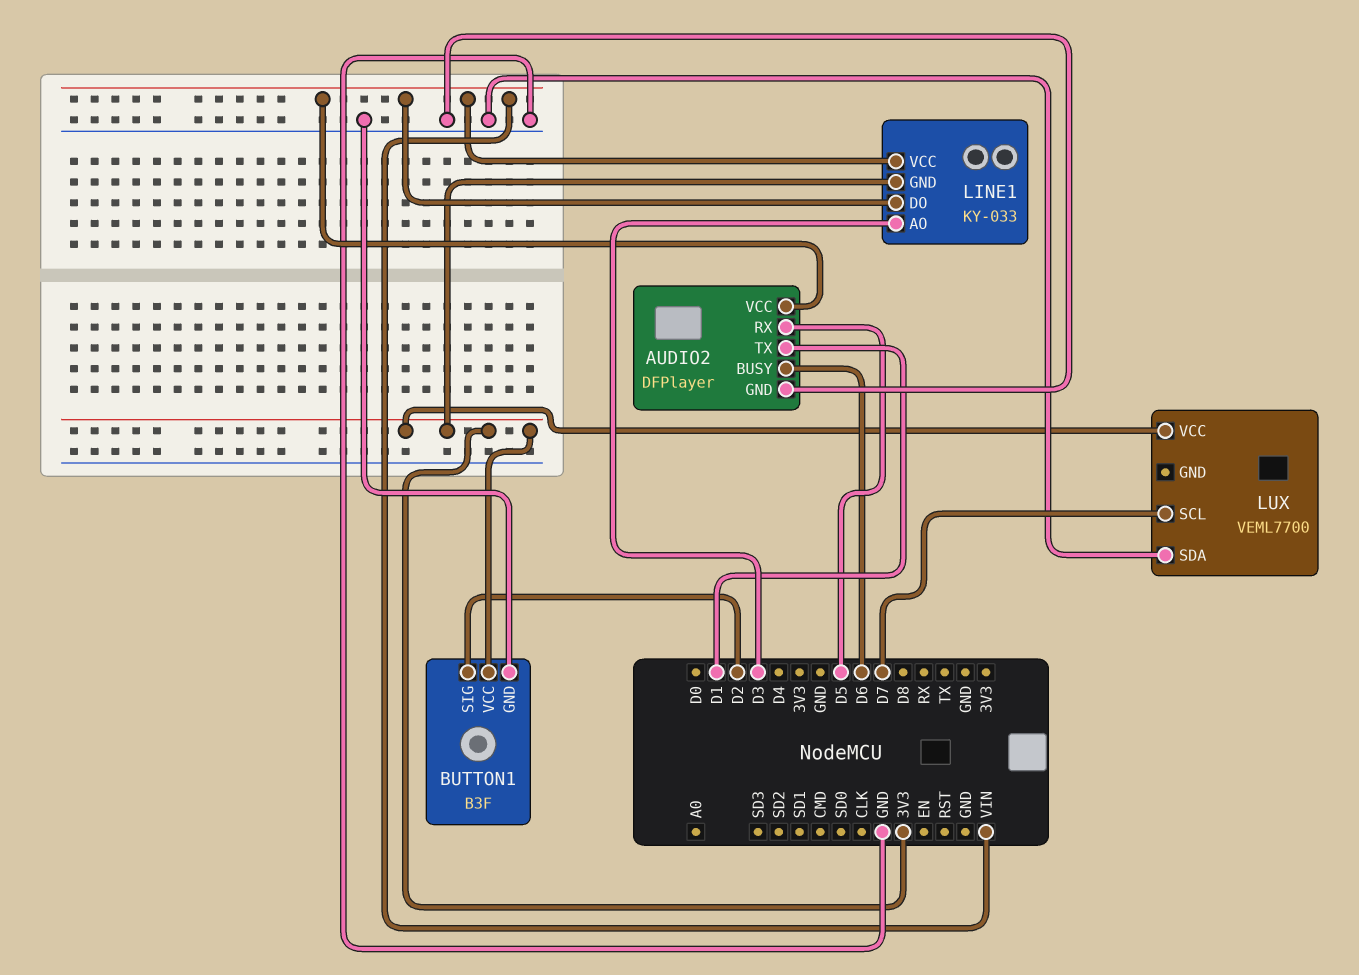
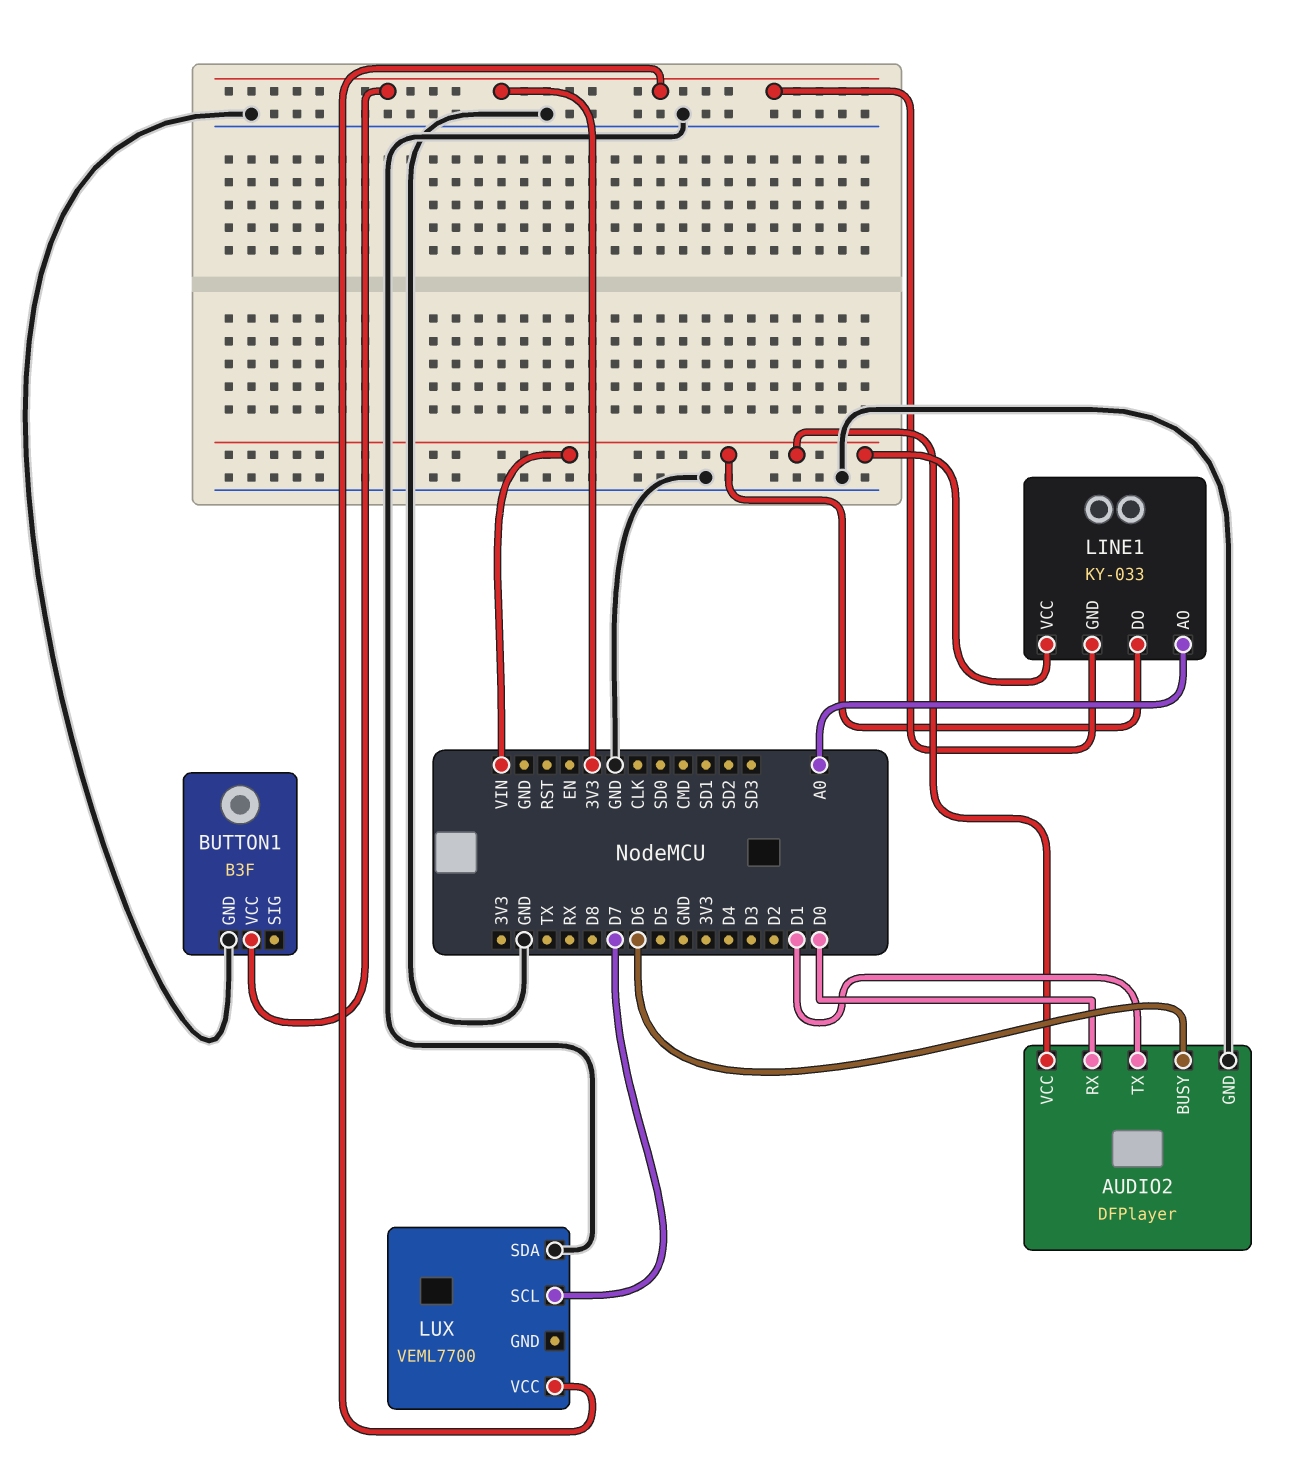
AUDIO2 pin RX: D5 -> D0
BUTTON1 pin SIG: D2 -> none
LINE1 pin AO: D3 -> A0

